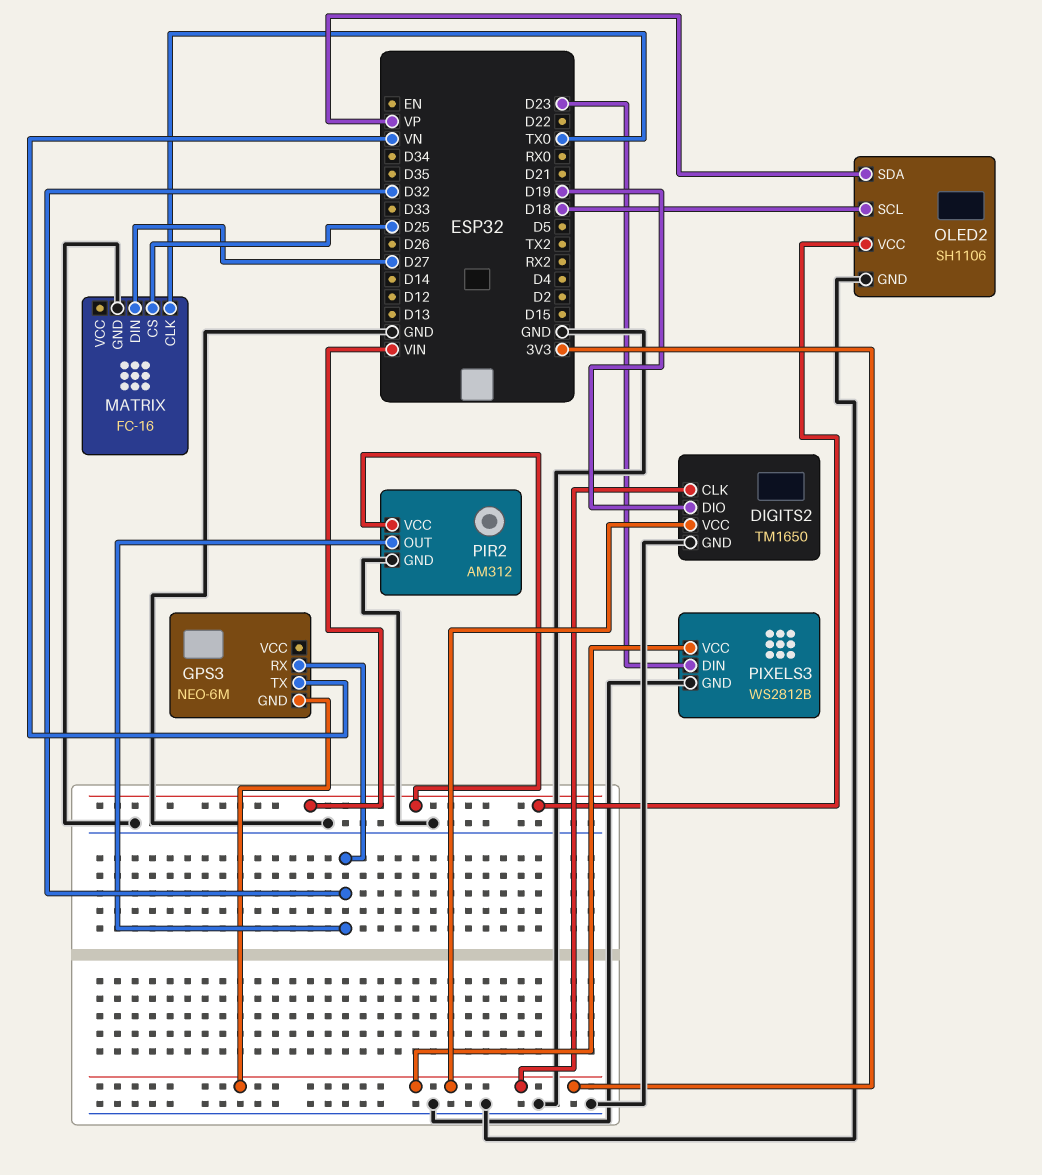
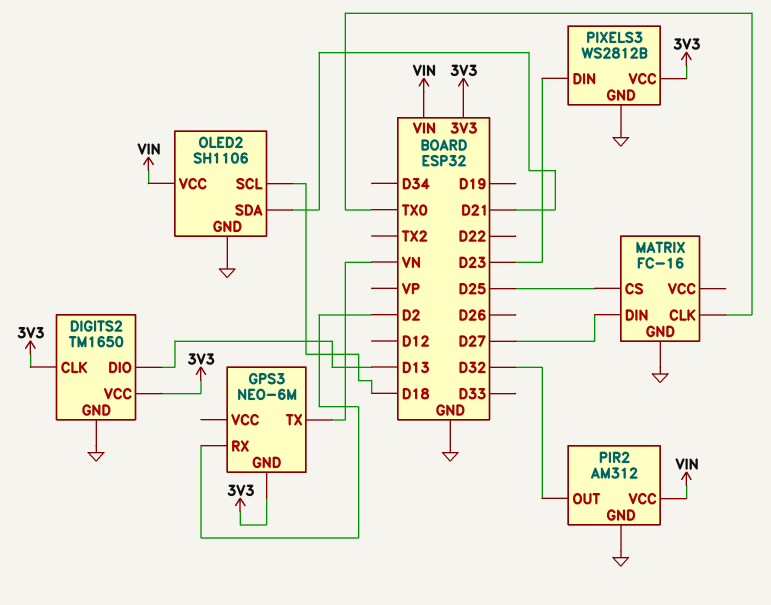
DIGITS2 pin DIO: D19 -> D13
GPS3 pin RX: D32 -> D2
OLED2 pin SDA: VP -> D21

